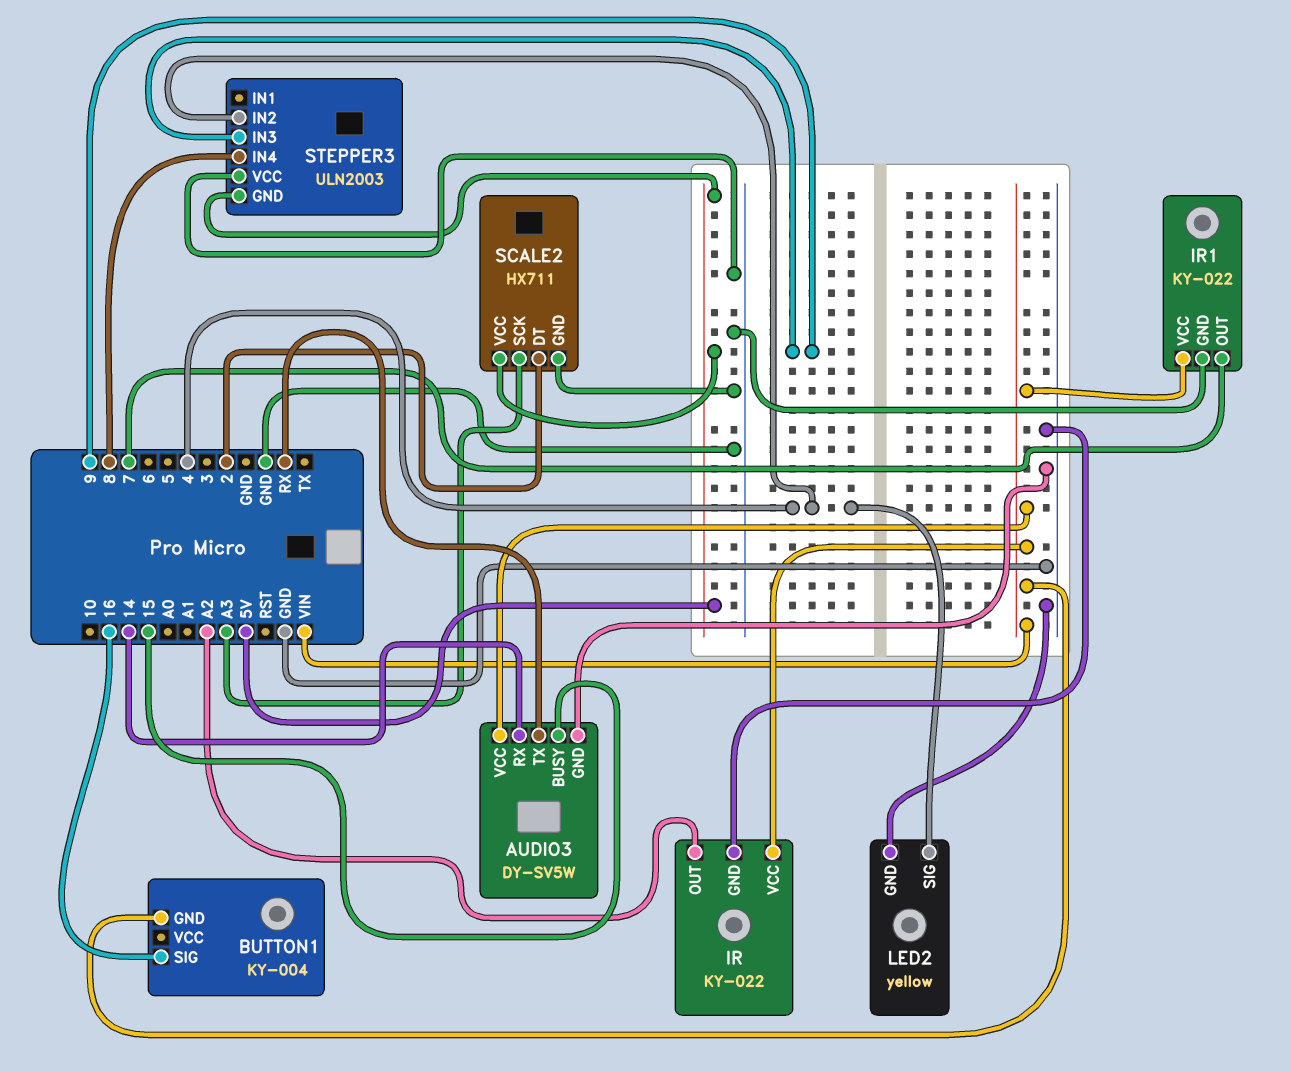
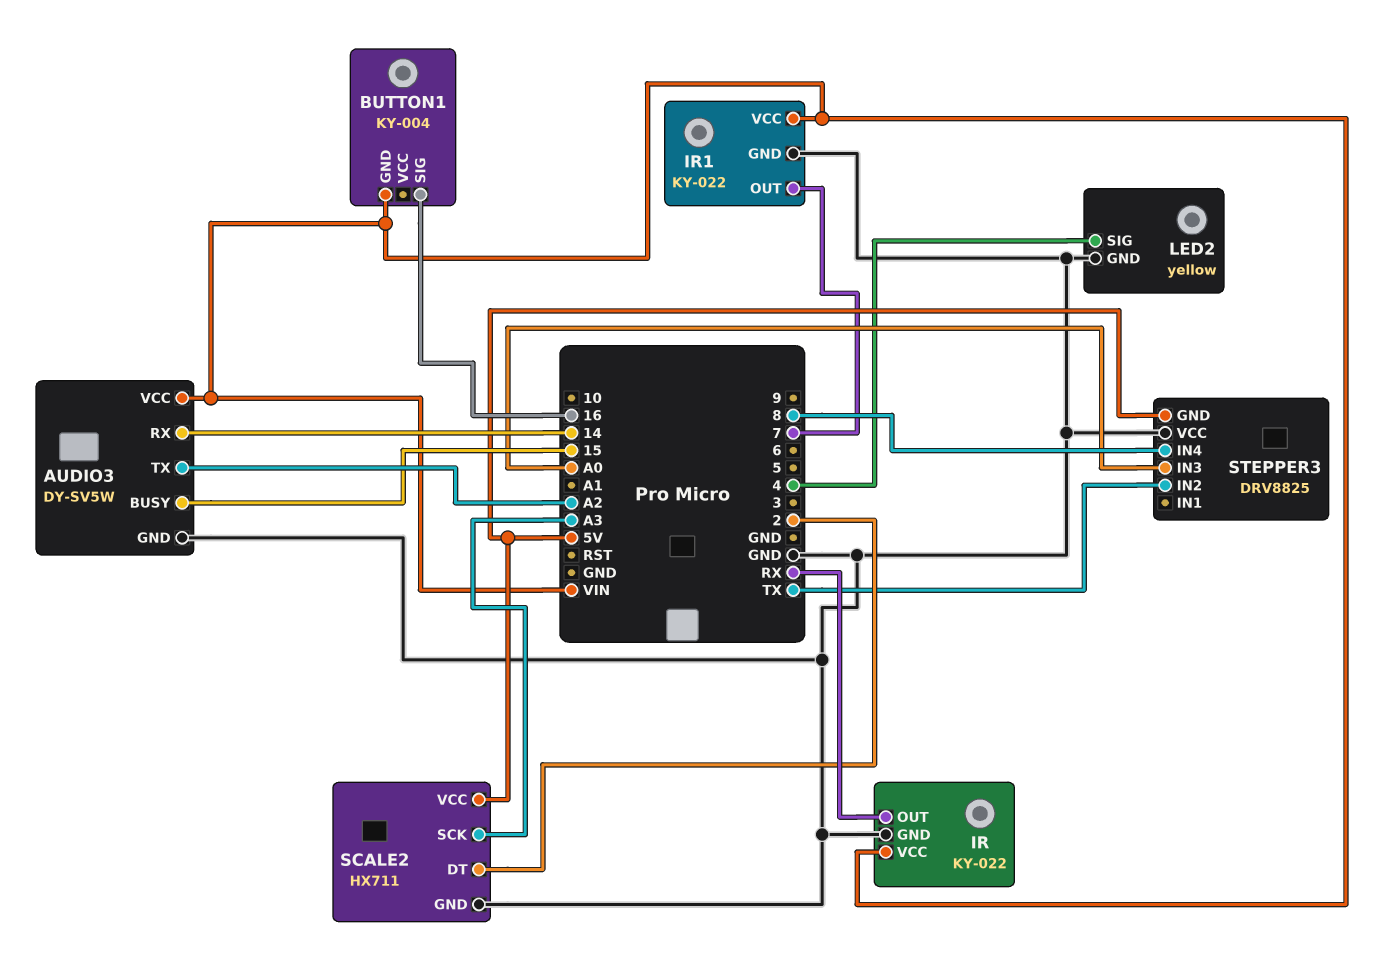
AUDIO3 pin TX: RX -> A2
IR pin OUT: A2 -> RX
STEPPER3: ULN2003 -> DRV8825
STEPPER3 pin IN2: 4 -> TX
STEPPER3 pin IN3: 9 -> A0

